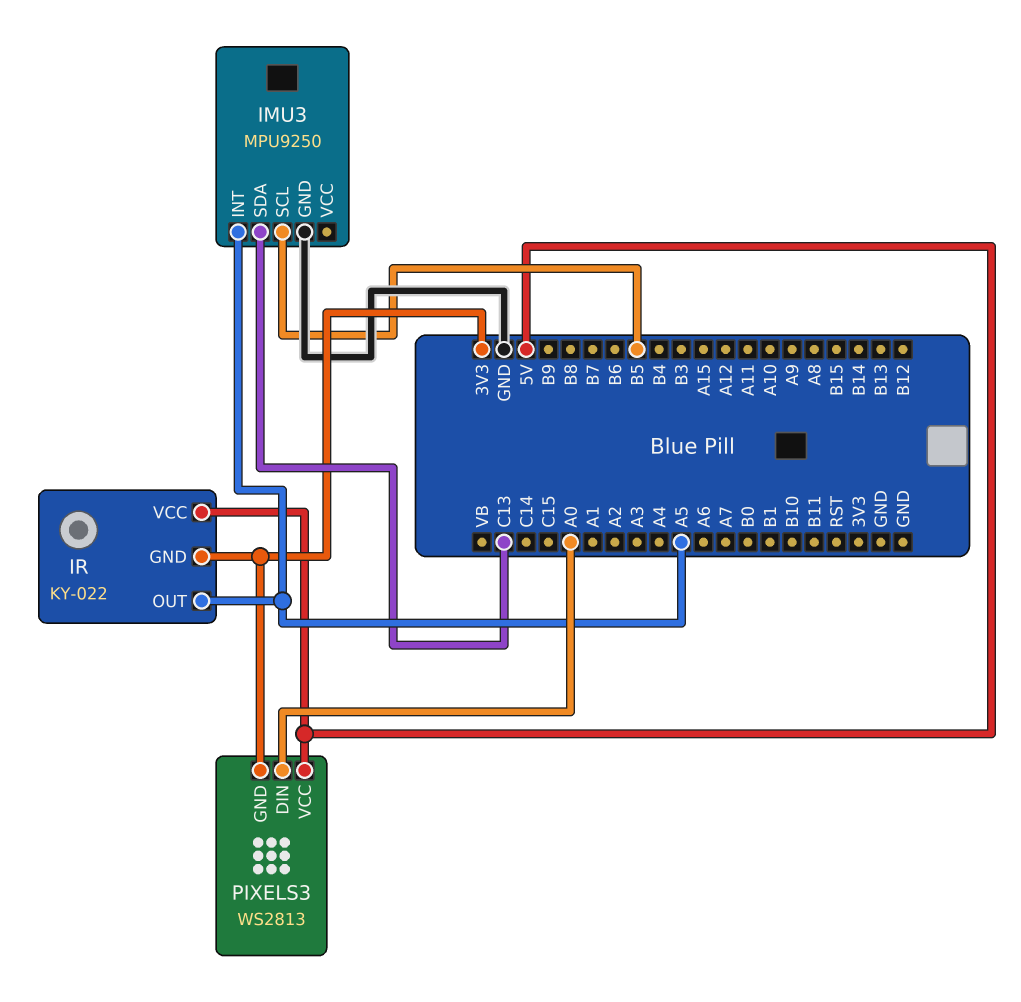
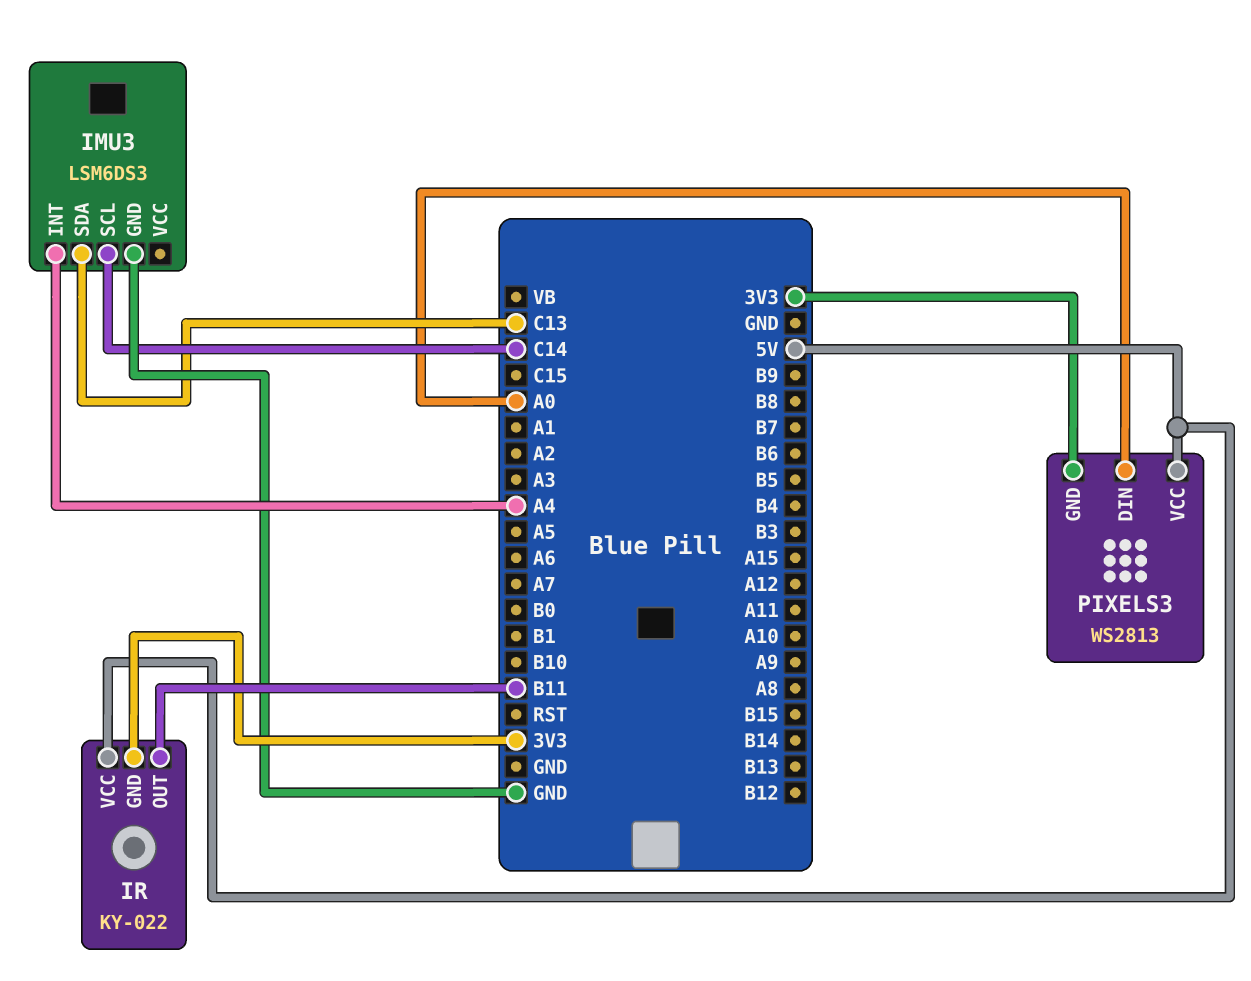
IMU3: MPU9250 -> LSM6DS3
IMU3 pin INT: A5 -> A4
IMU3 pin SCL: B5 -> C14
IR pin OUT: A5 -> B11

